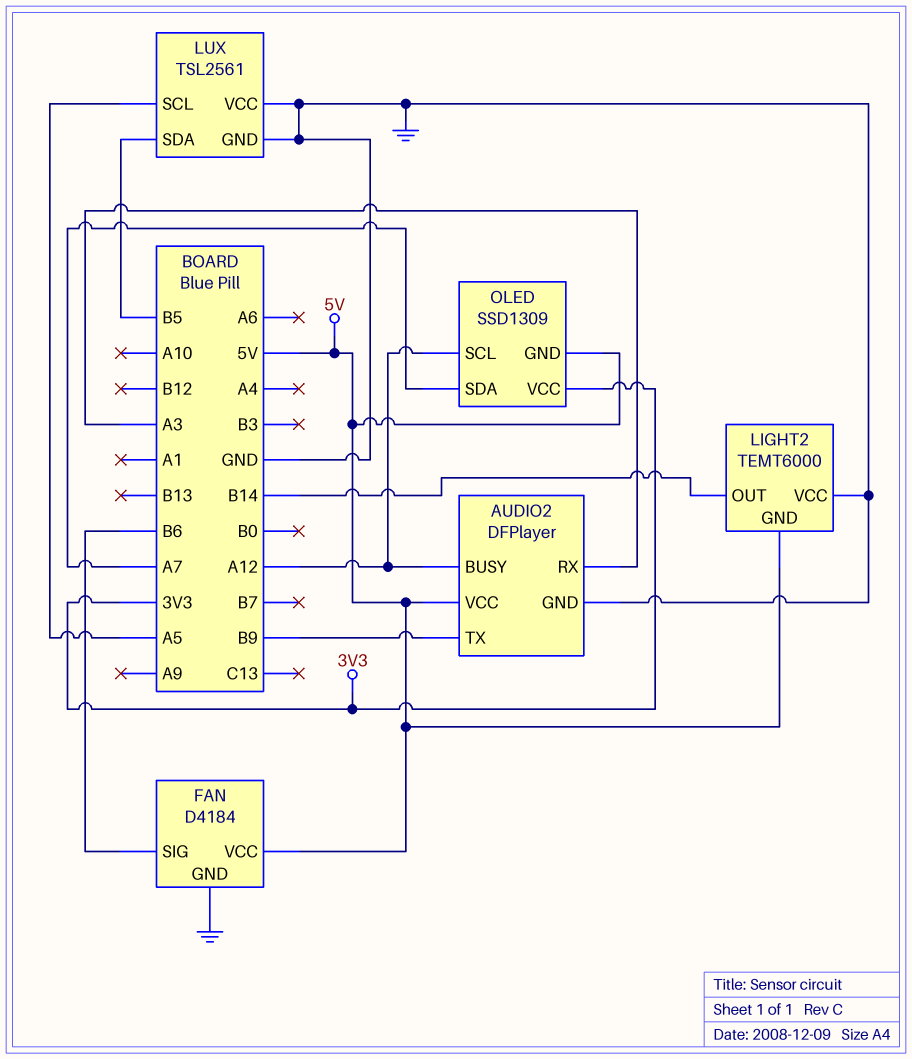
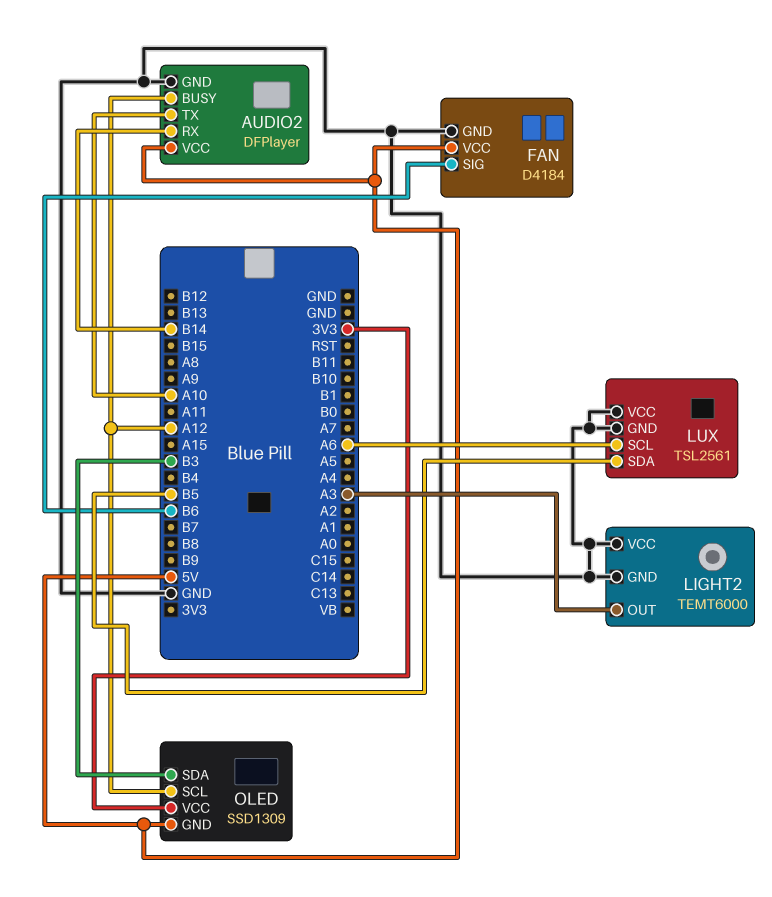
AUDIO2 pin RX: A3 -> B14
AUDIO2 pin TX: B9 -> A10
LIGHT2 pin GND: 5V -> GND
LIGHT2 pin OUT: B14 -> A3
LUX pin SCL: A5 -> A6
OLED pin SDA: A7 -> B3

